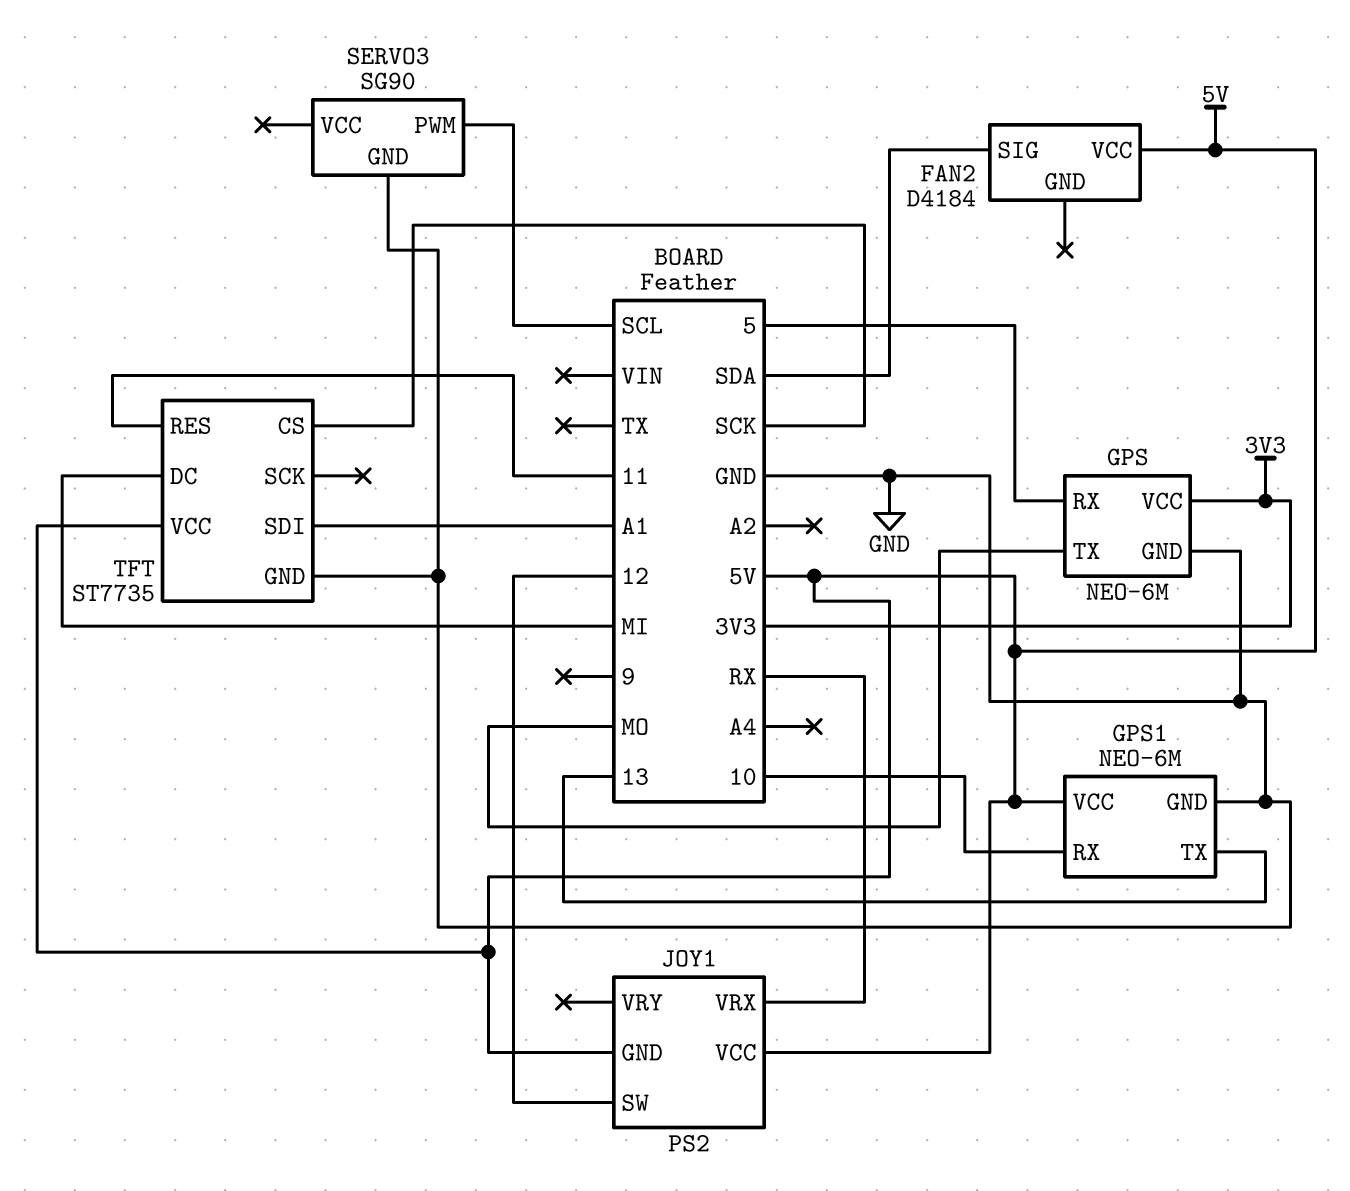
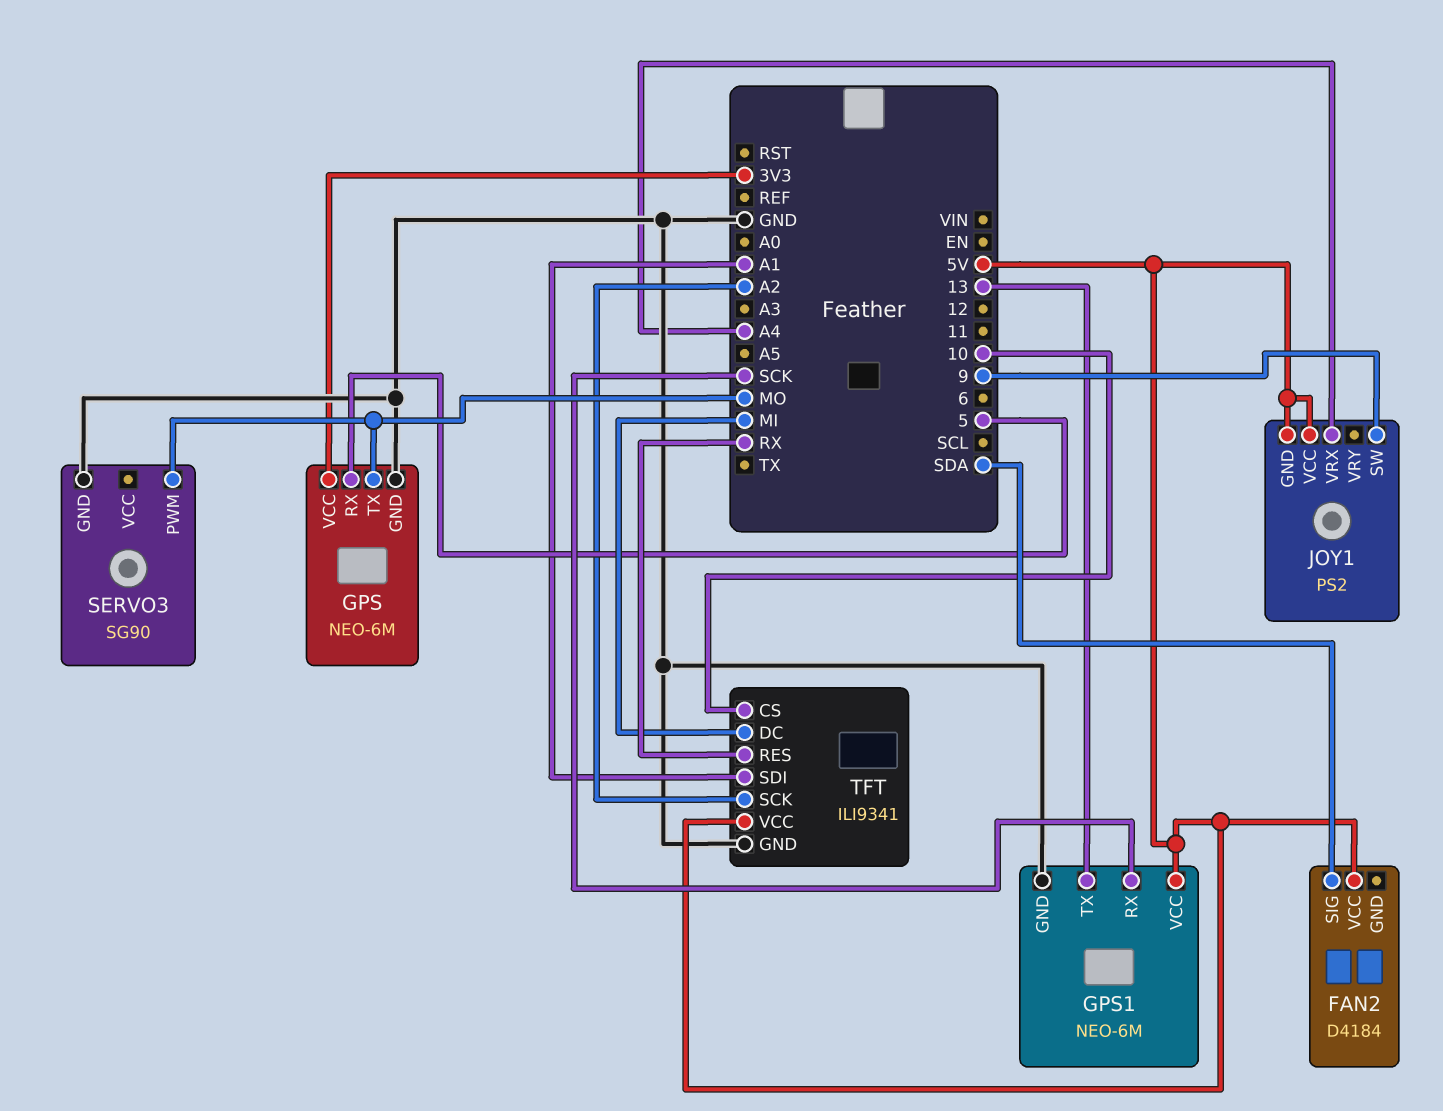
GPS1 pin RX: 10 -> SCK
JOY1 pin SW: 12 -> 9
JOY1 pin VRX: RX -> A4
SERVO3 pin PWM: SCL -> MO
TFT: ST7735 -> ILI9341
TFT pin CS: SCK -> 10
TFT pin RES: 11 -> RX
TFT pin SCK: none -> A2

